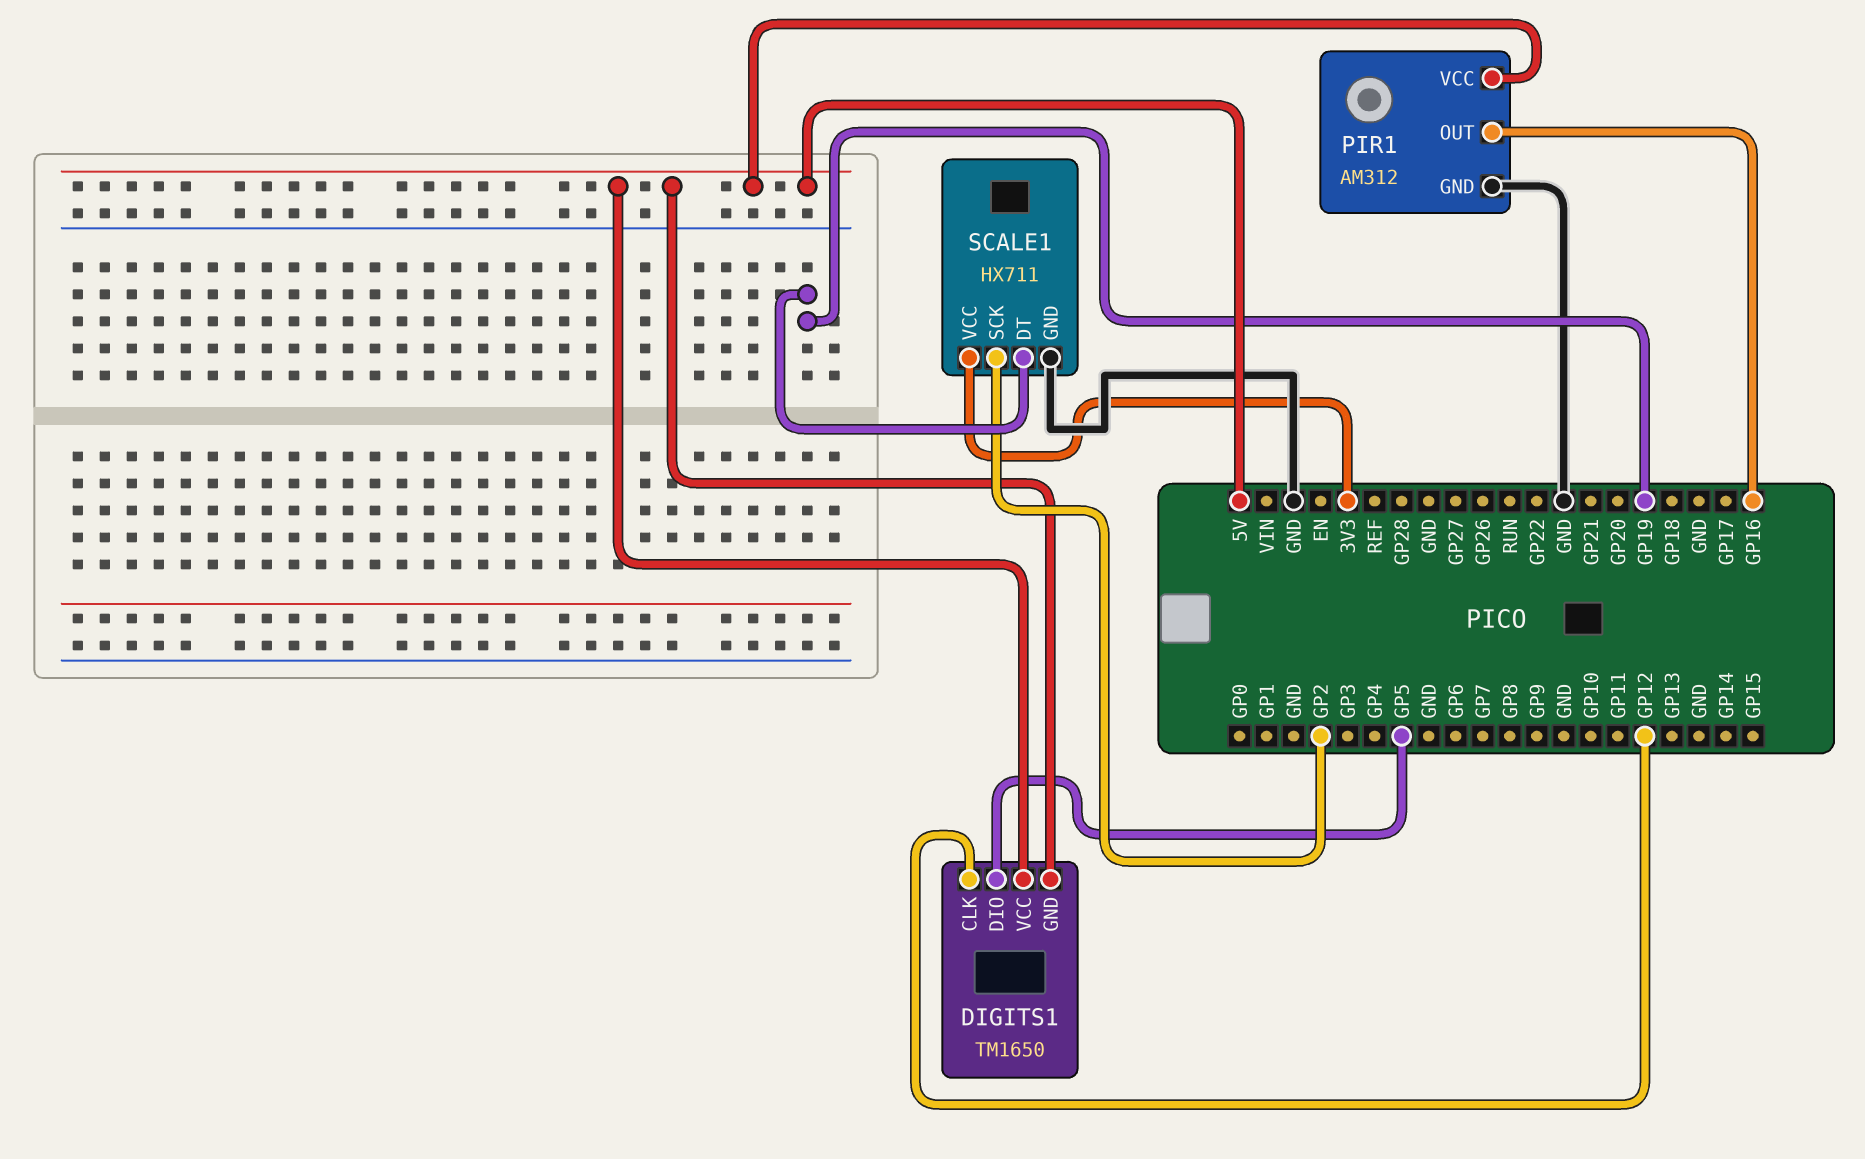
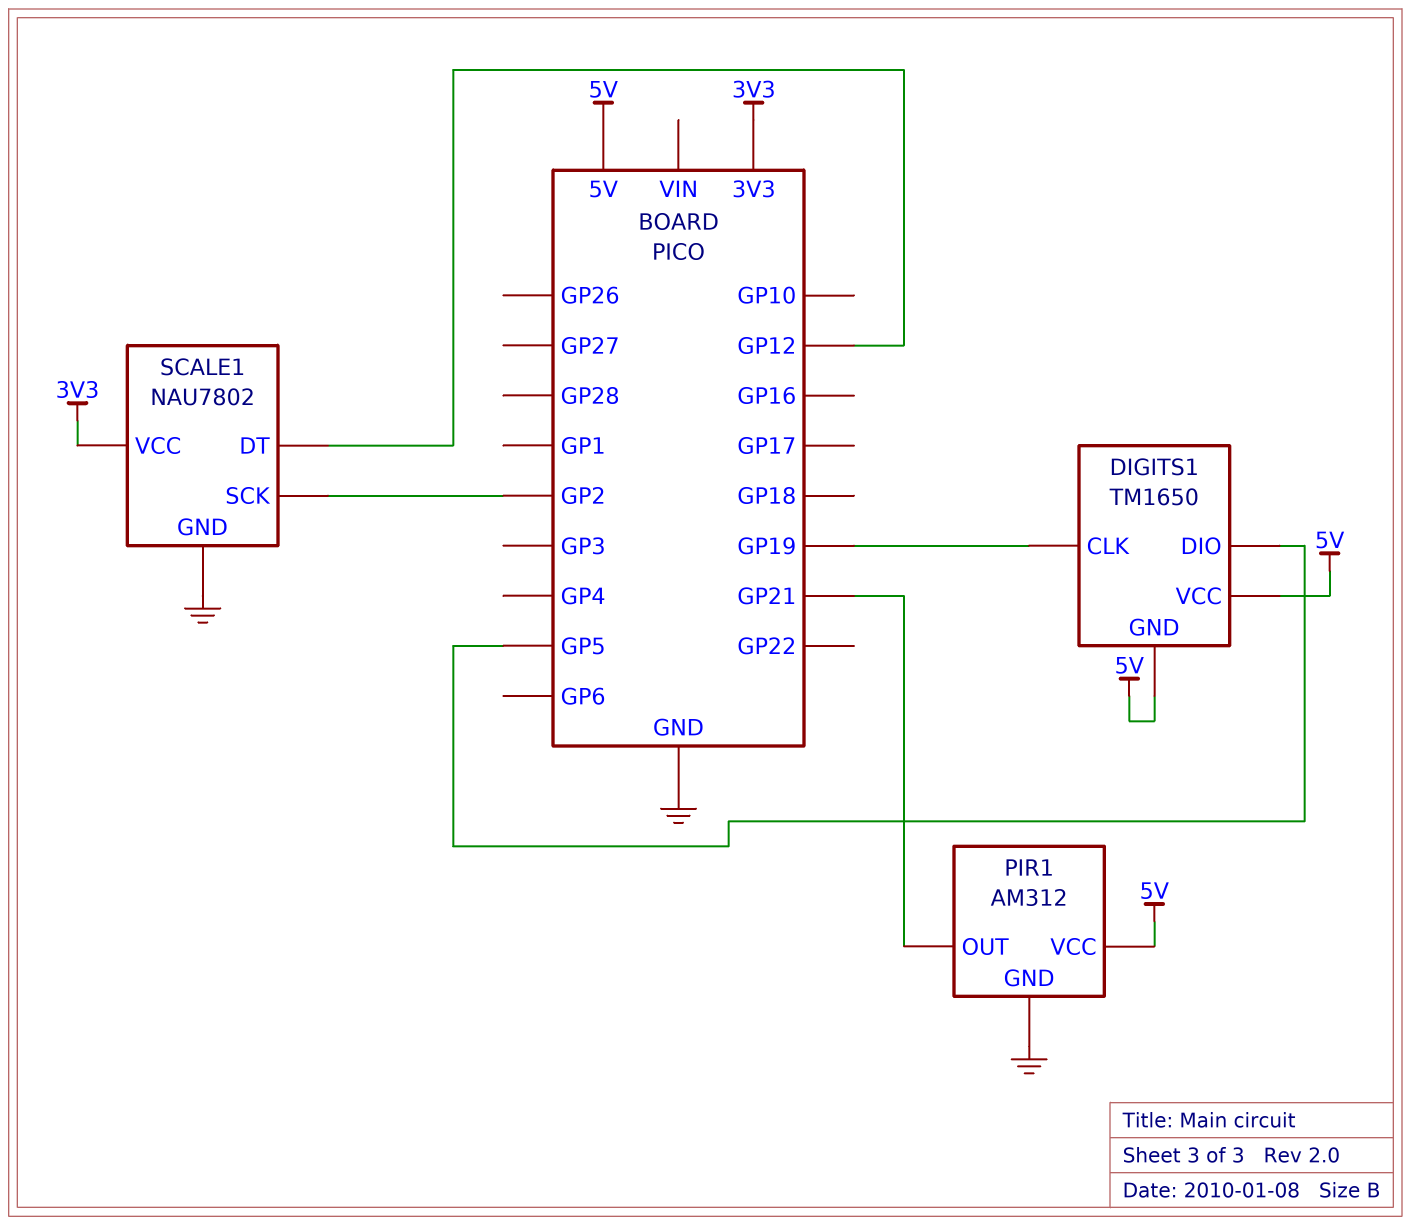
DIGITS1 pin CLK: GP12 -> GP19
PIR1 pin OUT: GP16 -> GP21
SCALE1: HX711 -> NAU7802
SCALE1 pin DT: GP19 -> GP12

